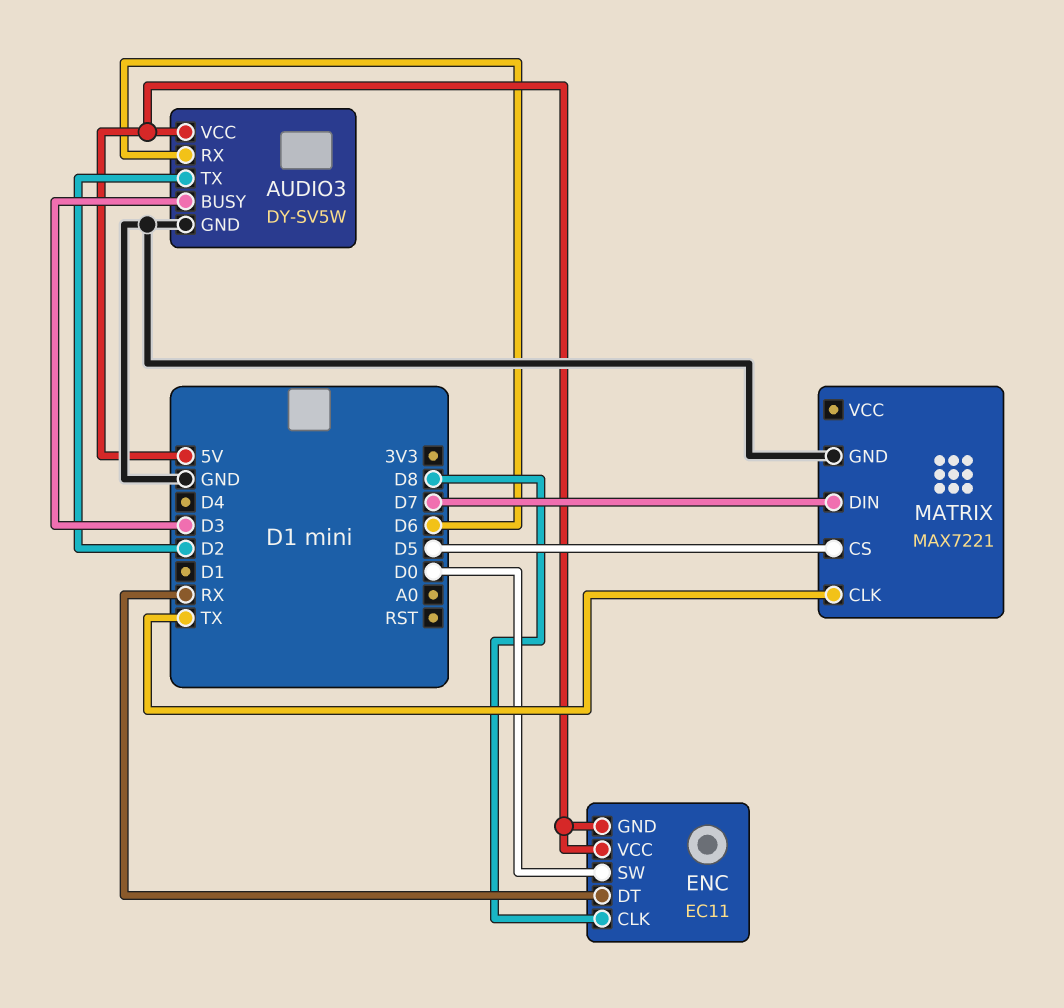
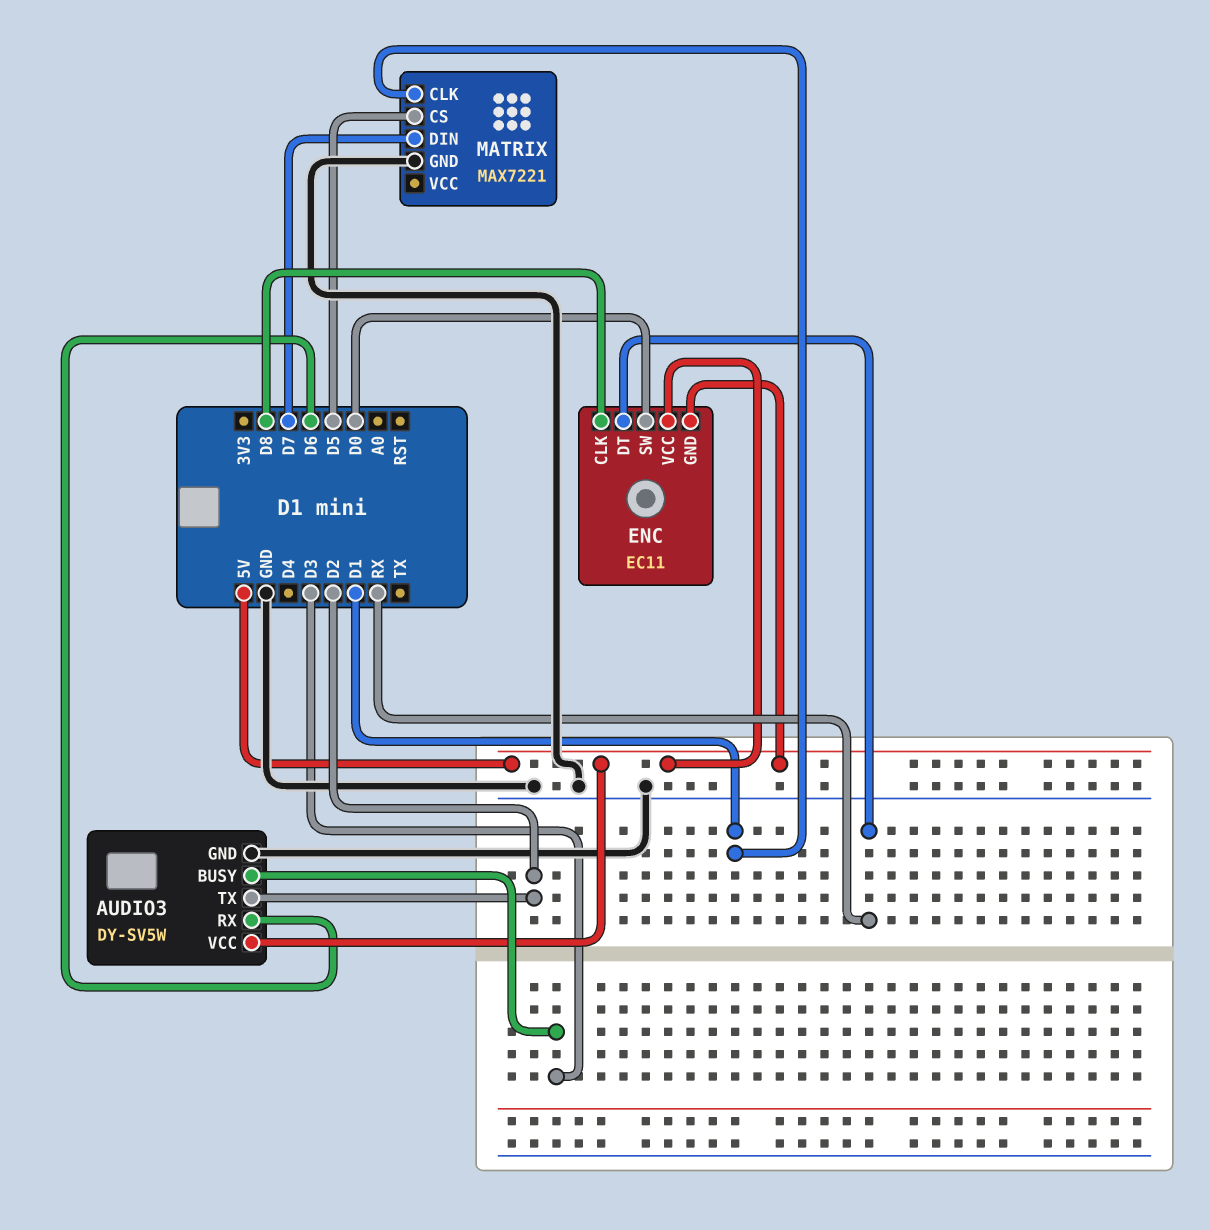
MATRIX pin CLK: TX -> D1

